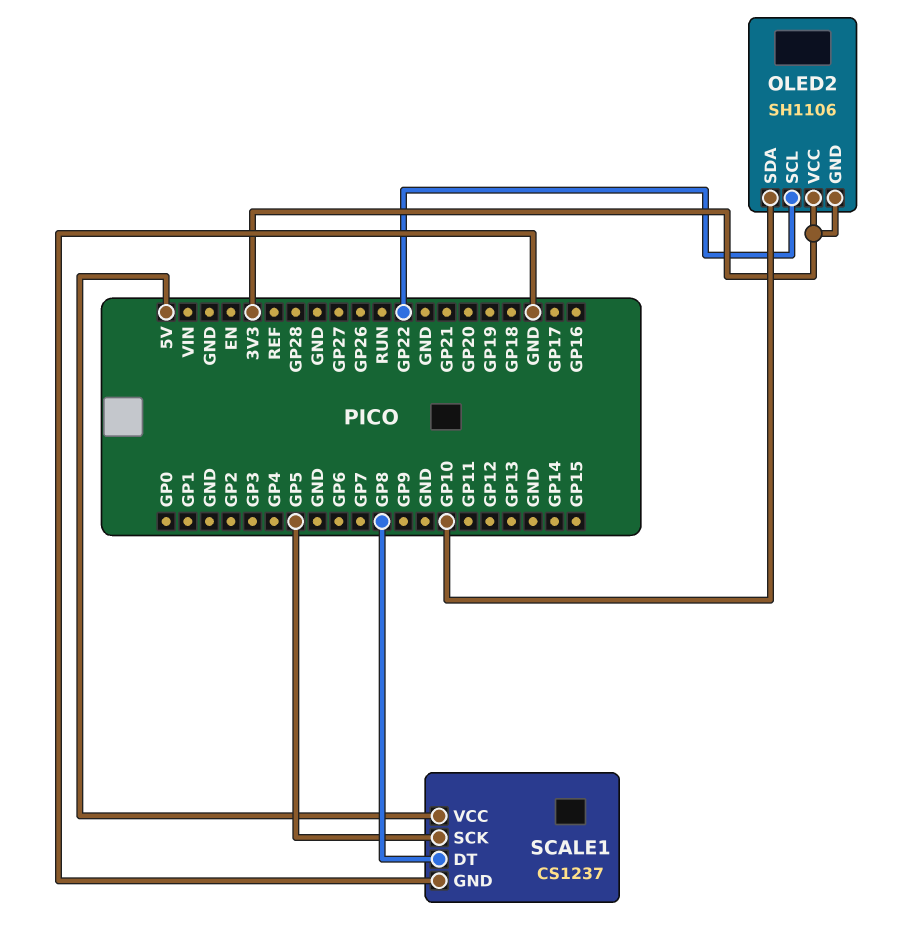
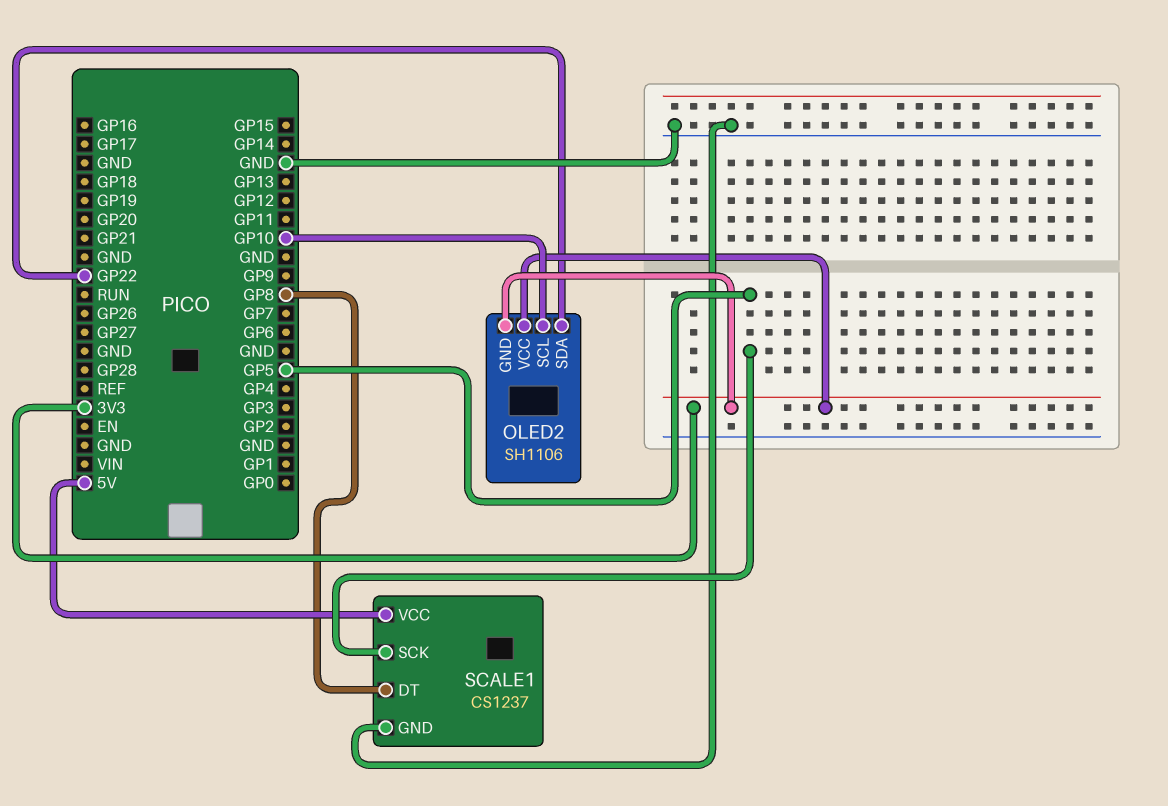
OLED2 pin SCL: GP22 -> GP10
OLED2 pin SDA: GP10 -> GP22

